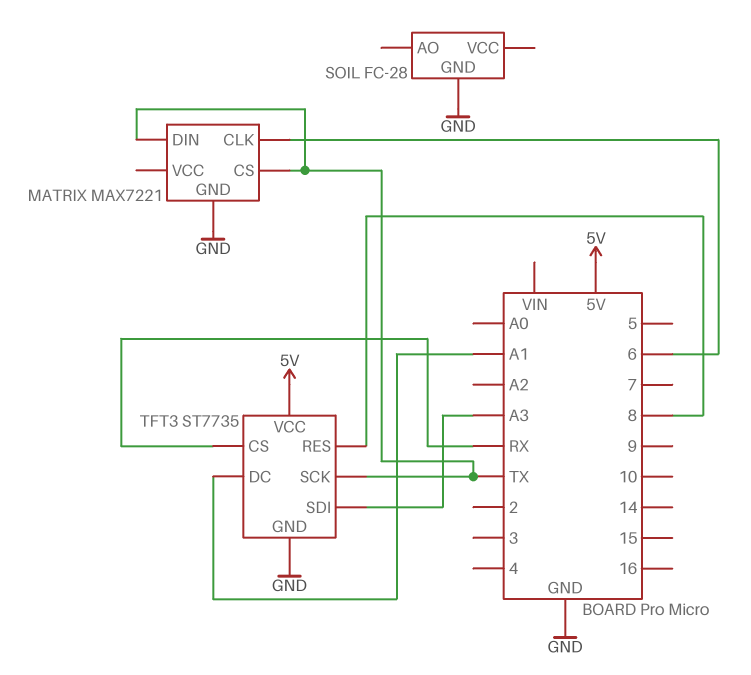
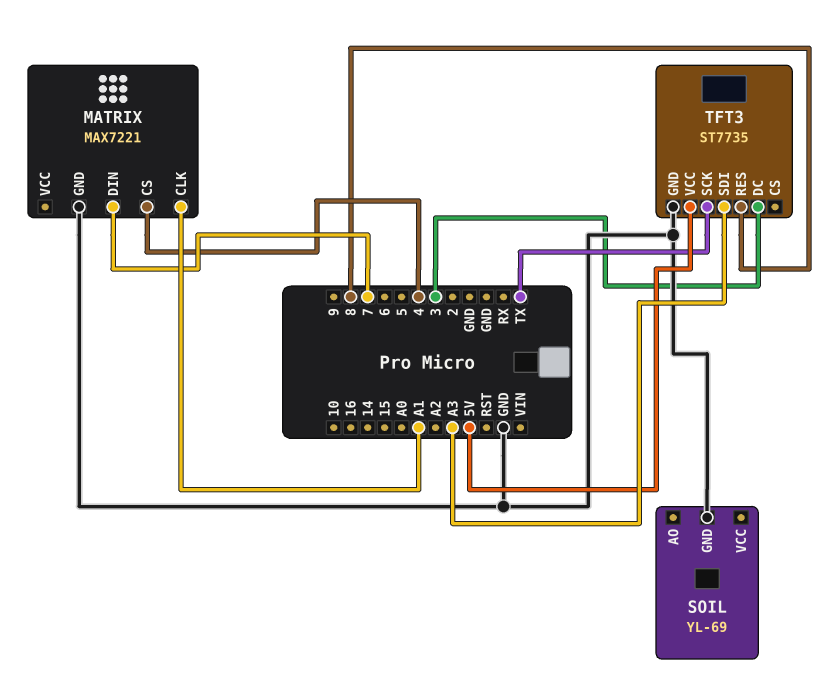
MATRIX pin CLK: 6 -> A1
MATRIX pin CS: TX -> 4
MATRIX pin DIN: TX -> 7
SOIL: FC-28 -> YL-69
TFT3 pin CS: RX -> none
TFT3 pin DC: A1 -> 3

